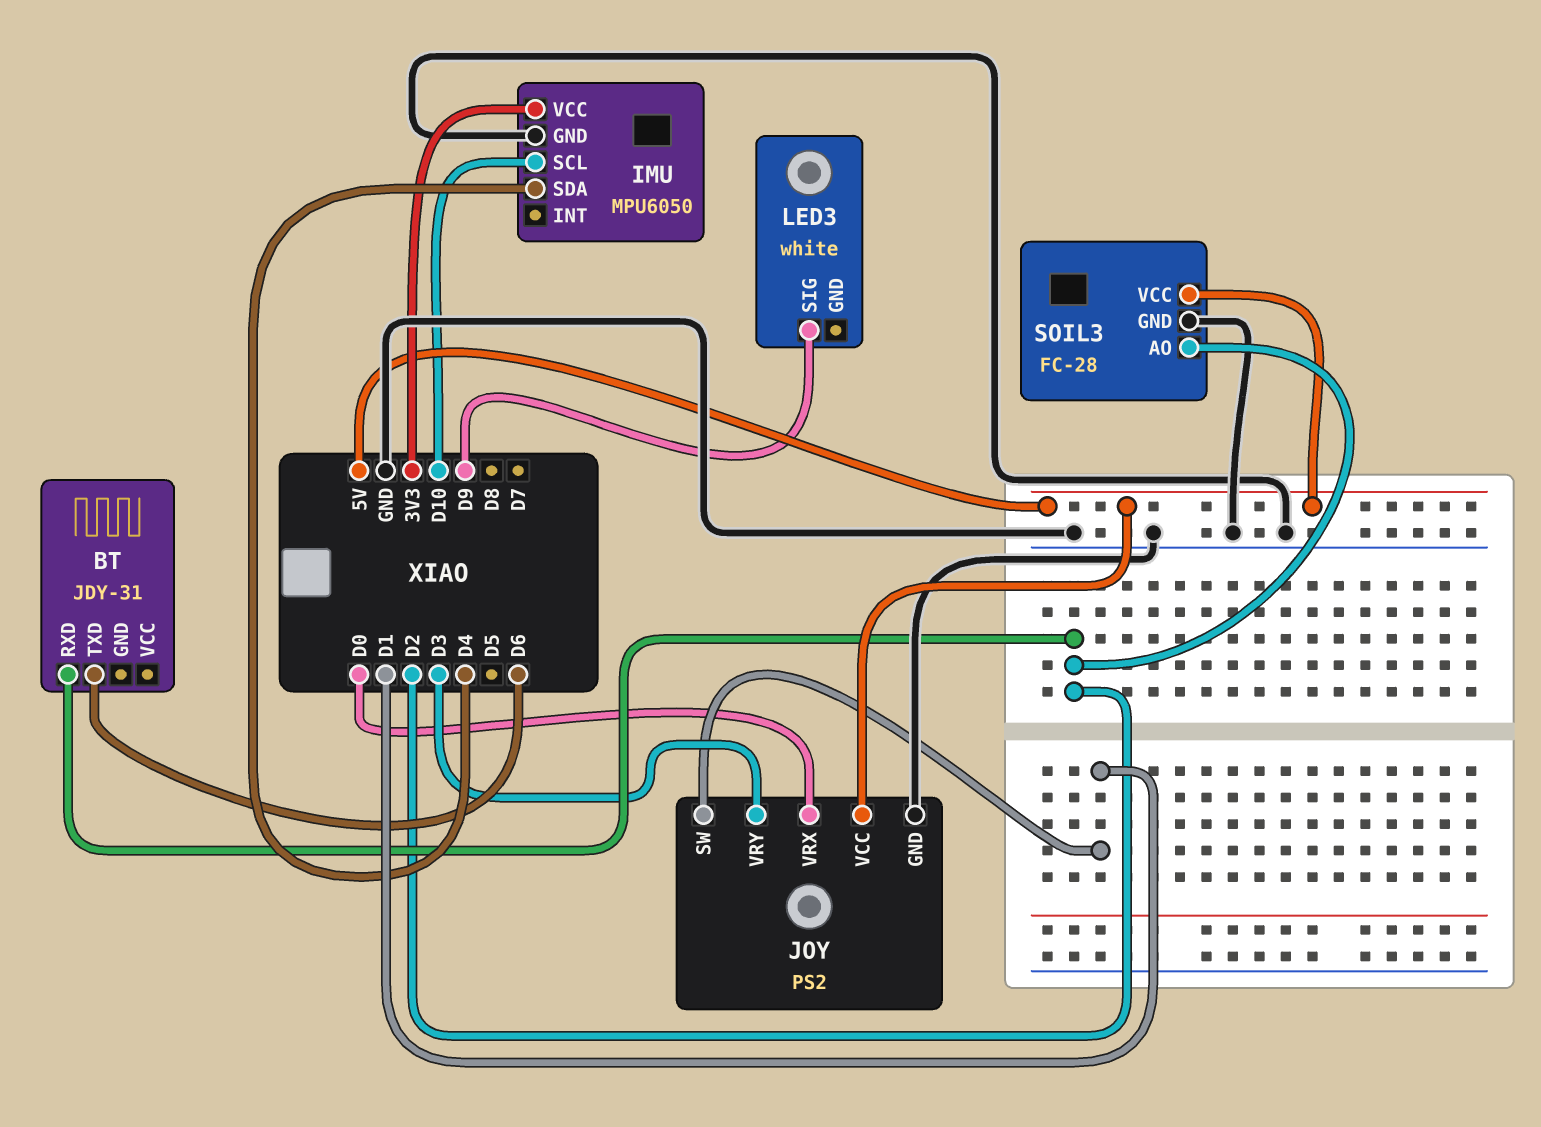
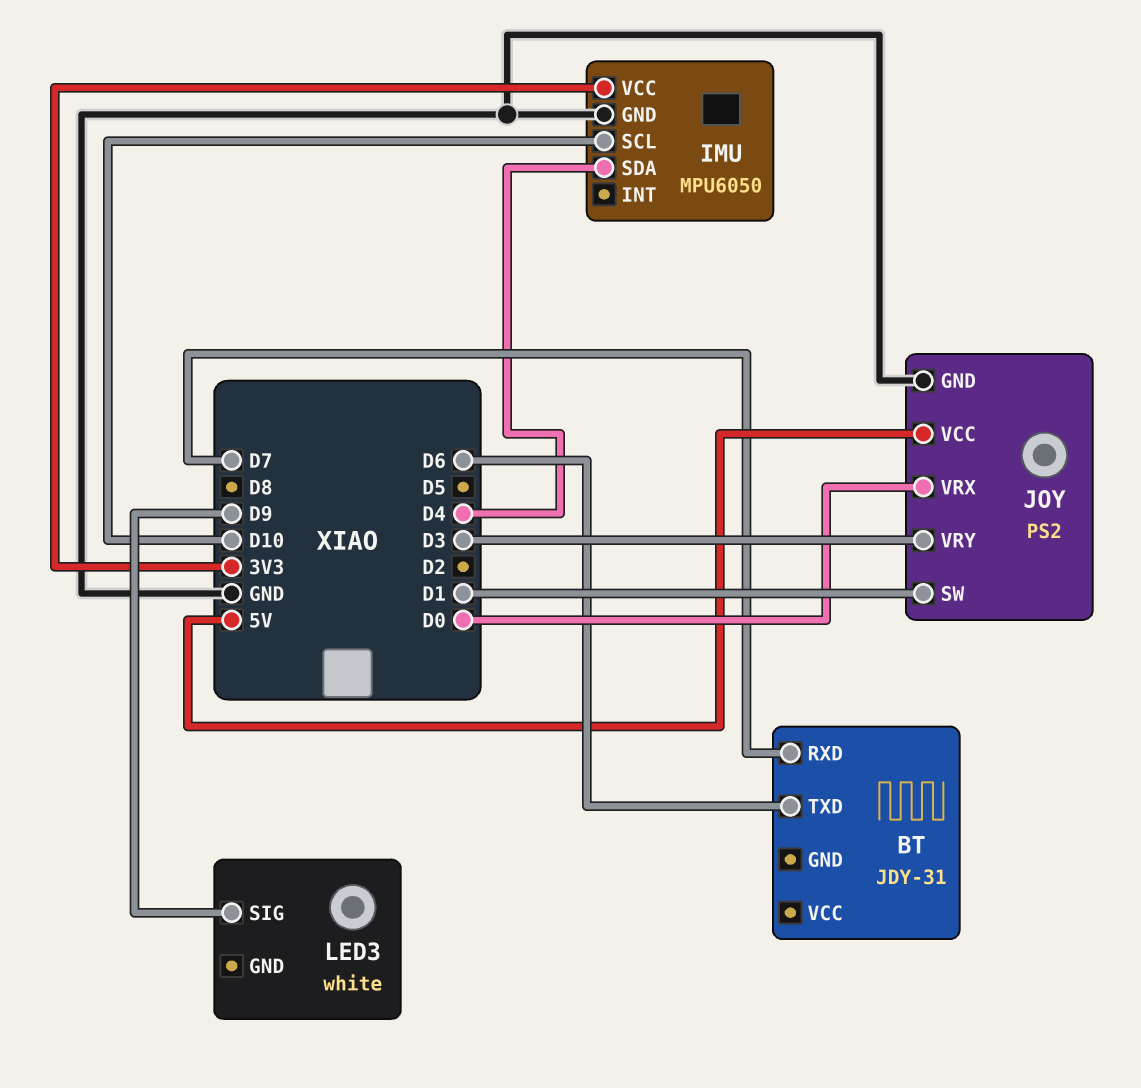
BT pin RXD: D2 -> D7
SOIL3: FC-28 -> none
SOIL3 pin AO: D2 -> none
SOIL3 pin GND: GND -> none
SOIL3 pin VCC: 5V -> none

